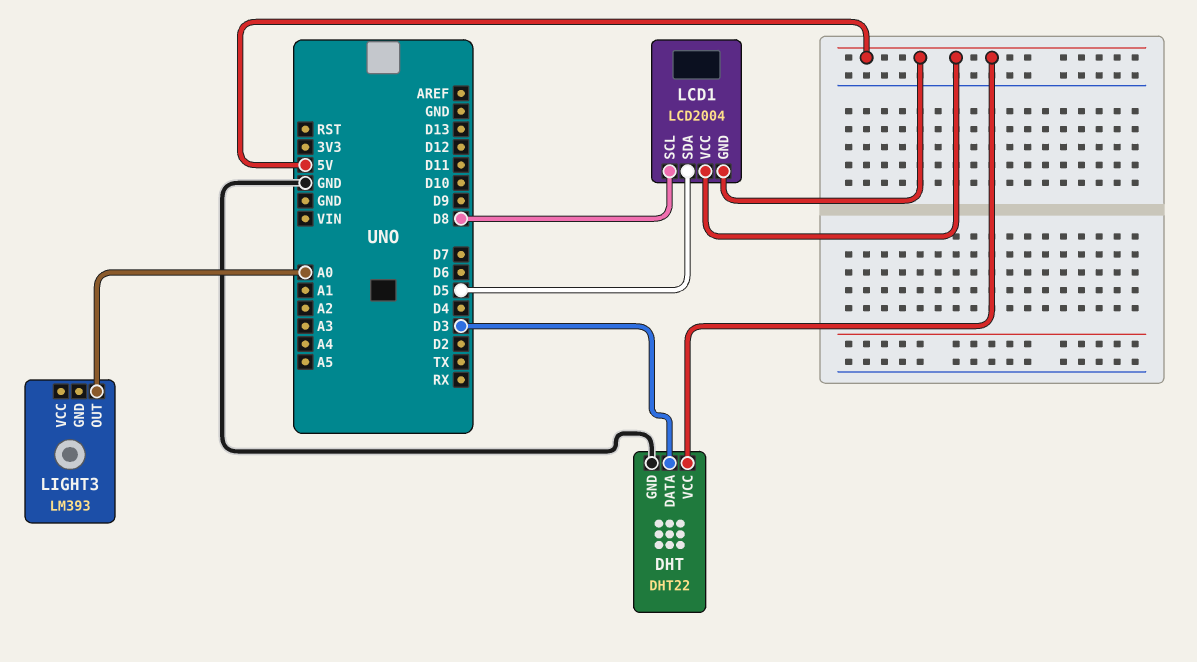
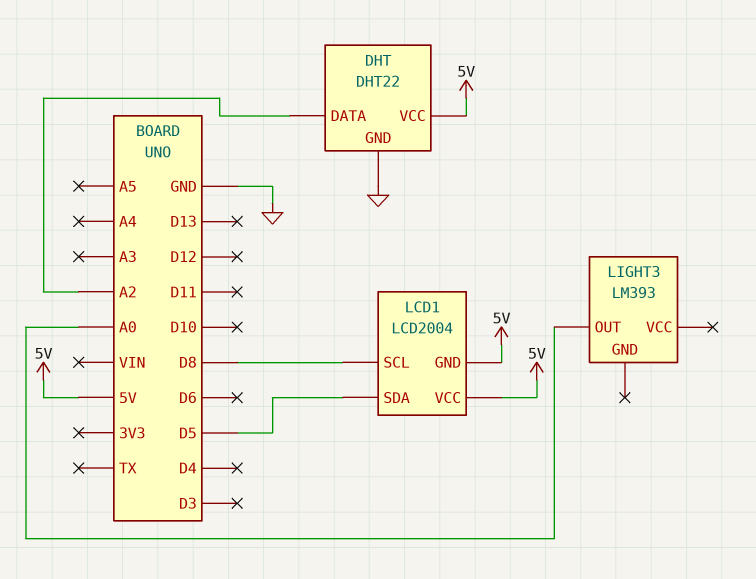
DHT pin DATA: D3 -> A2

